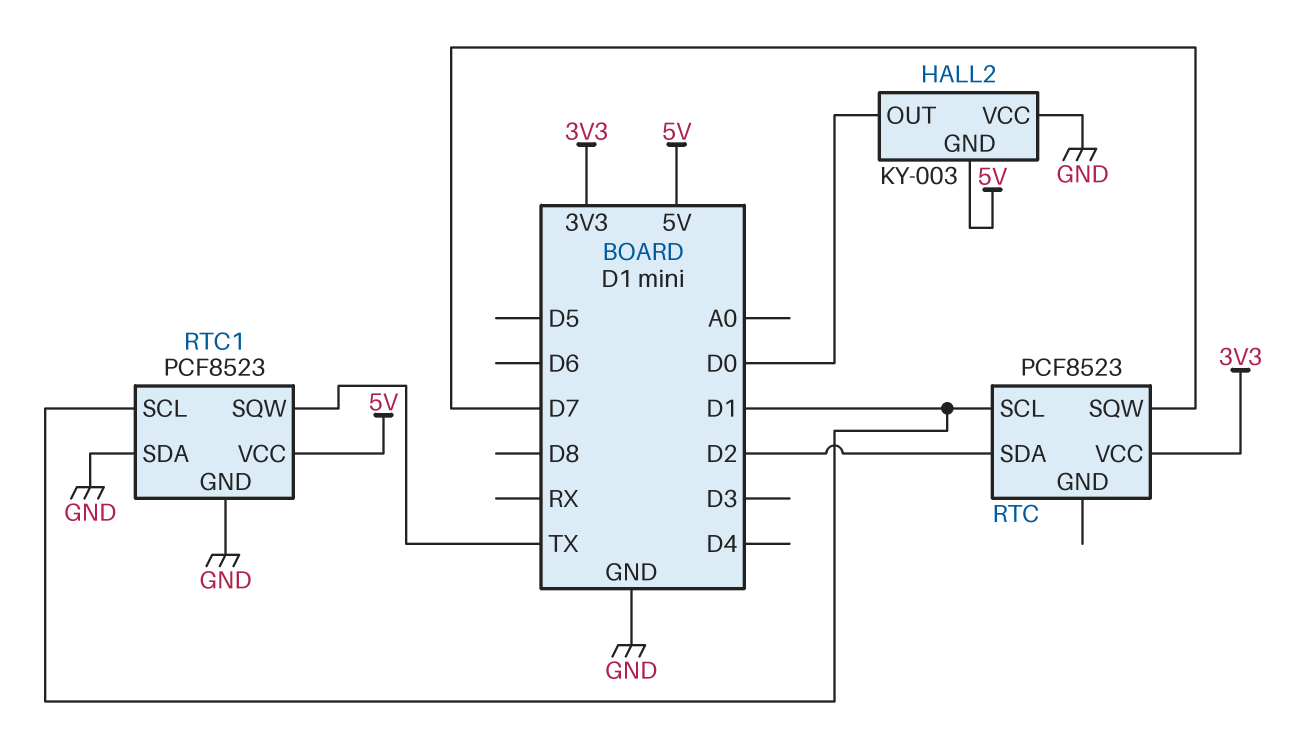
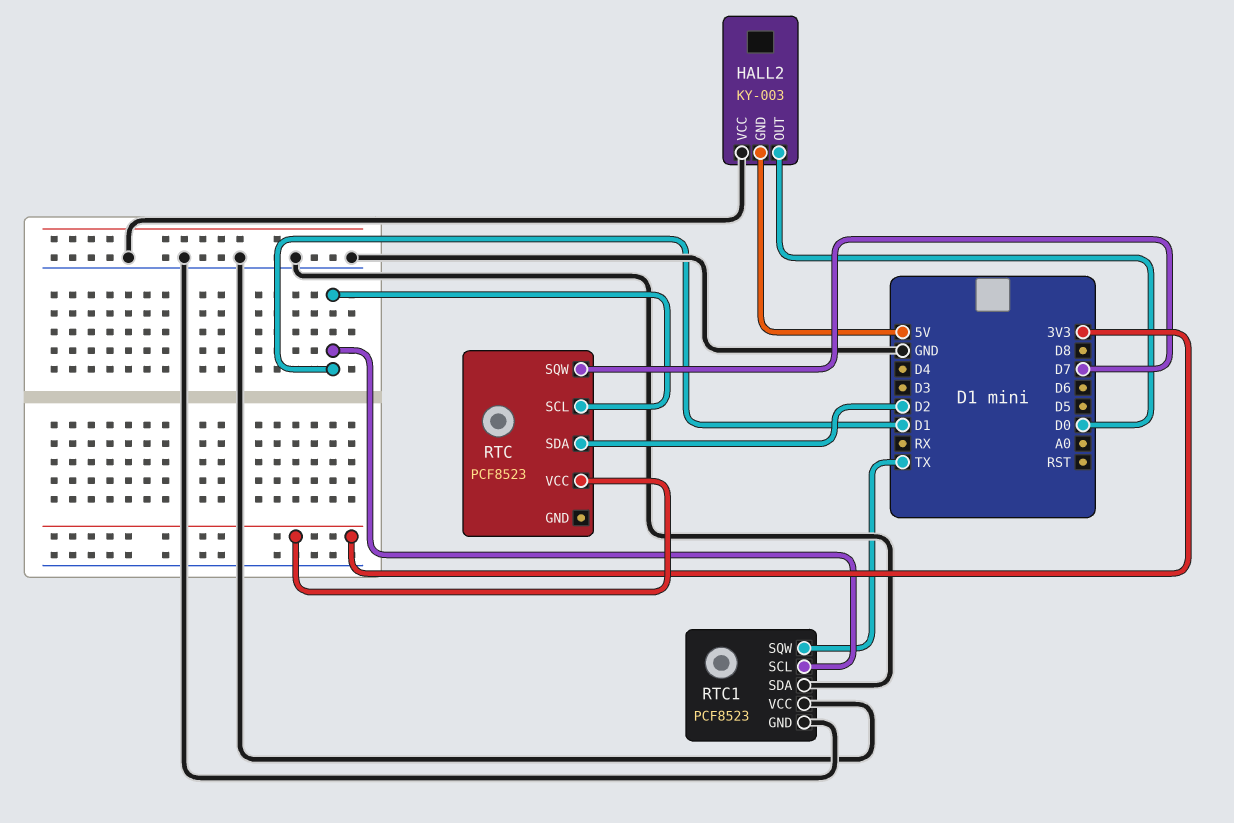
RTC1 pin VCC: 5V -> GND

